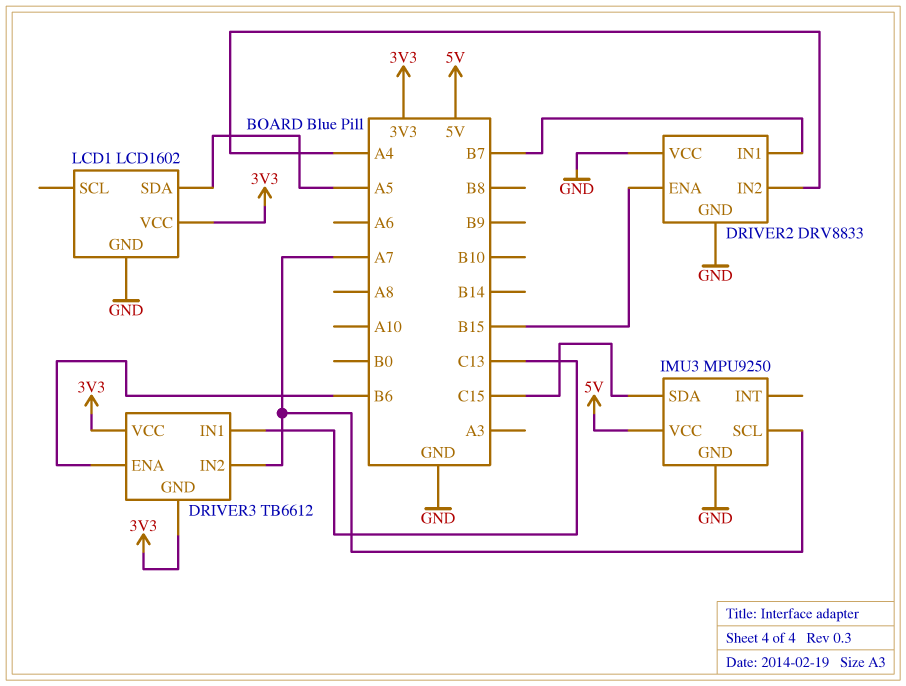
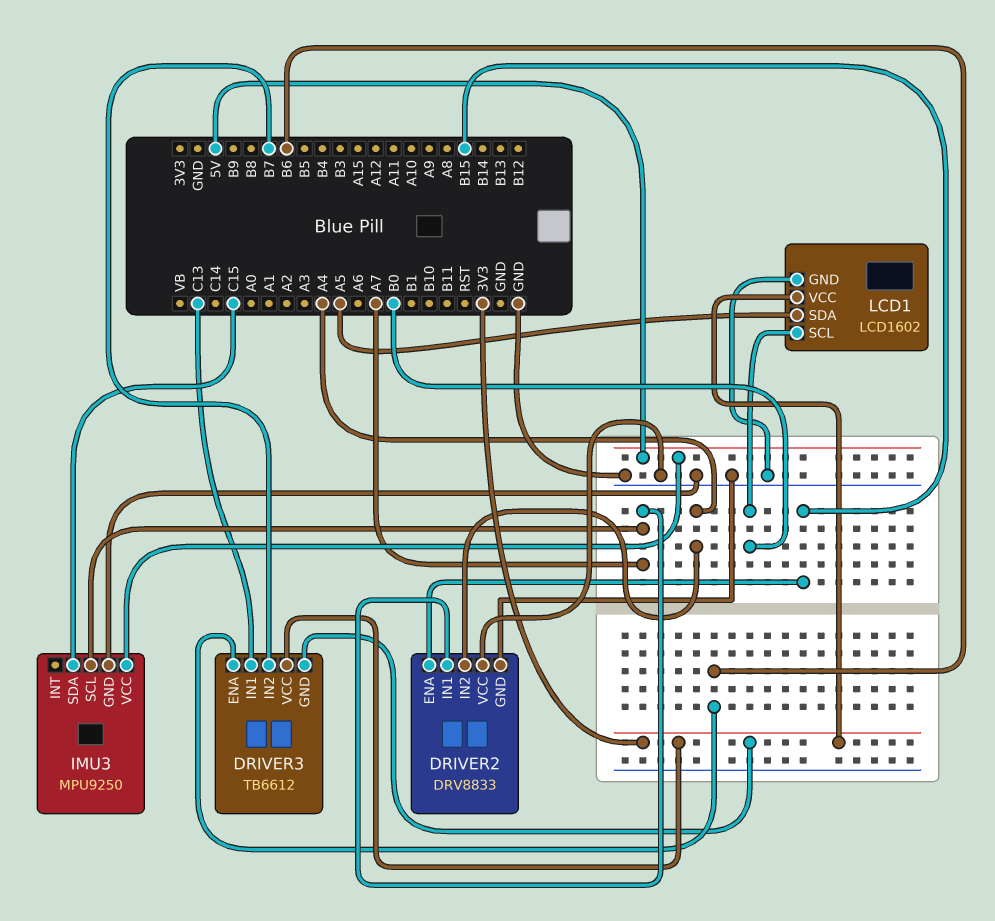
DRIVER2 pin IN1: B7 -> A7
DRIVER3 pin IN2: A7 -> B7
LCD1 pin SCL: none -> B0

